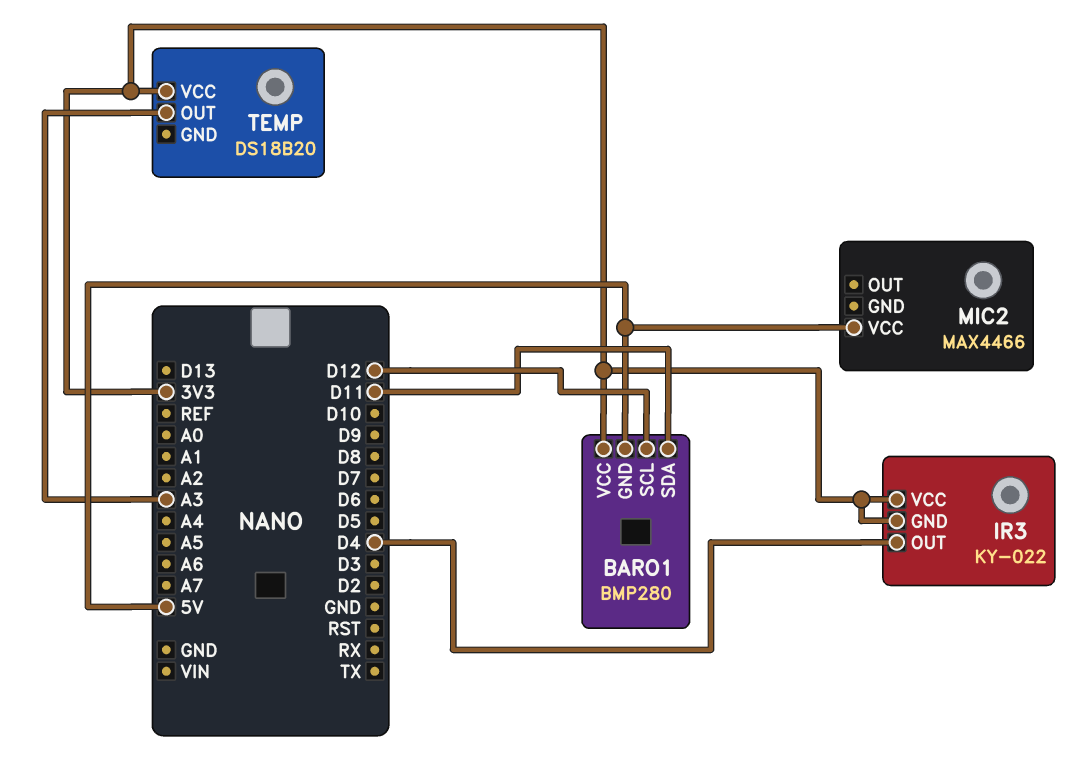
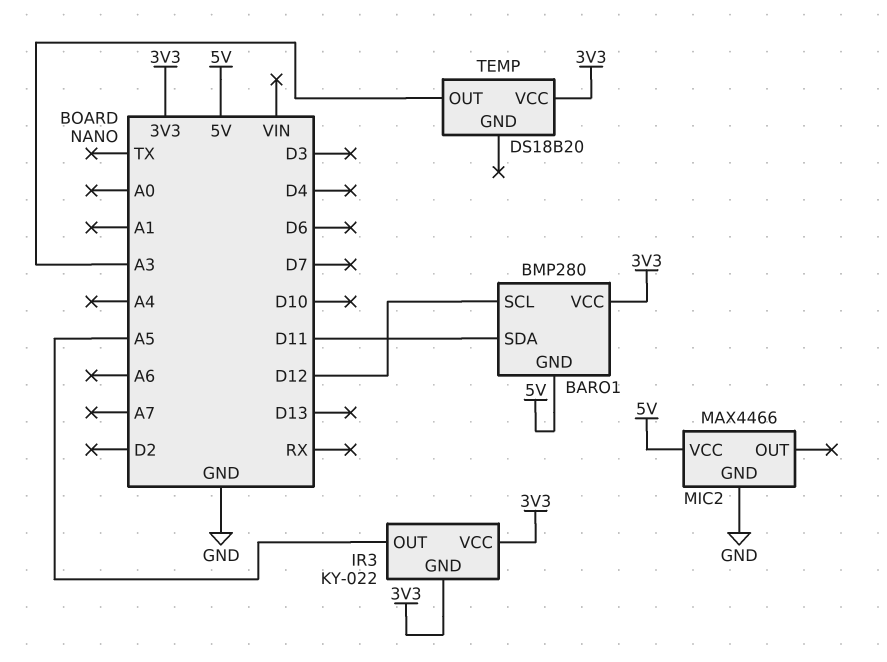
IR3 pin OUT: D4 -> A5
MIC2 pin GND: none -> GND

